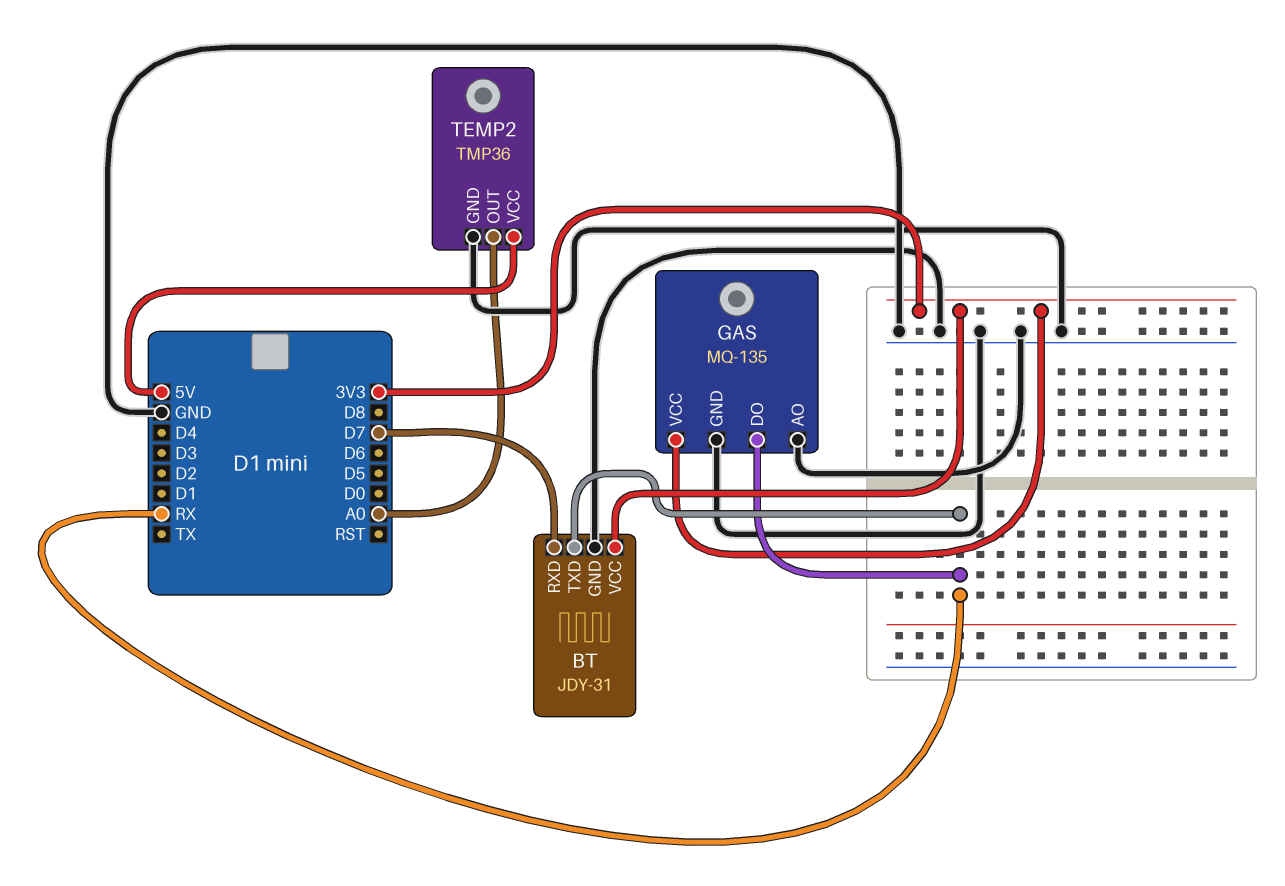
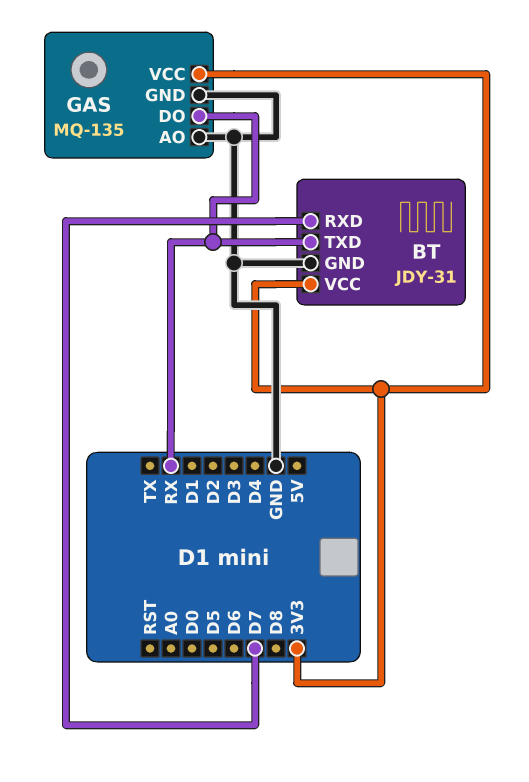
TEMP2: TMP36 -> none
TEMP2 pin GND: GND -> none
TEMP2 pin OUT: A0 -> none
TEMP2 pin VCC: 5V -> none

